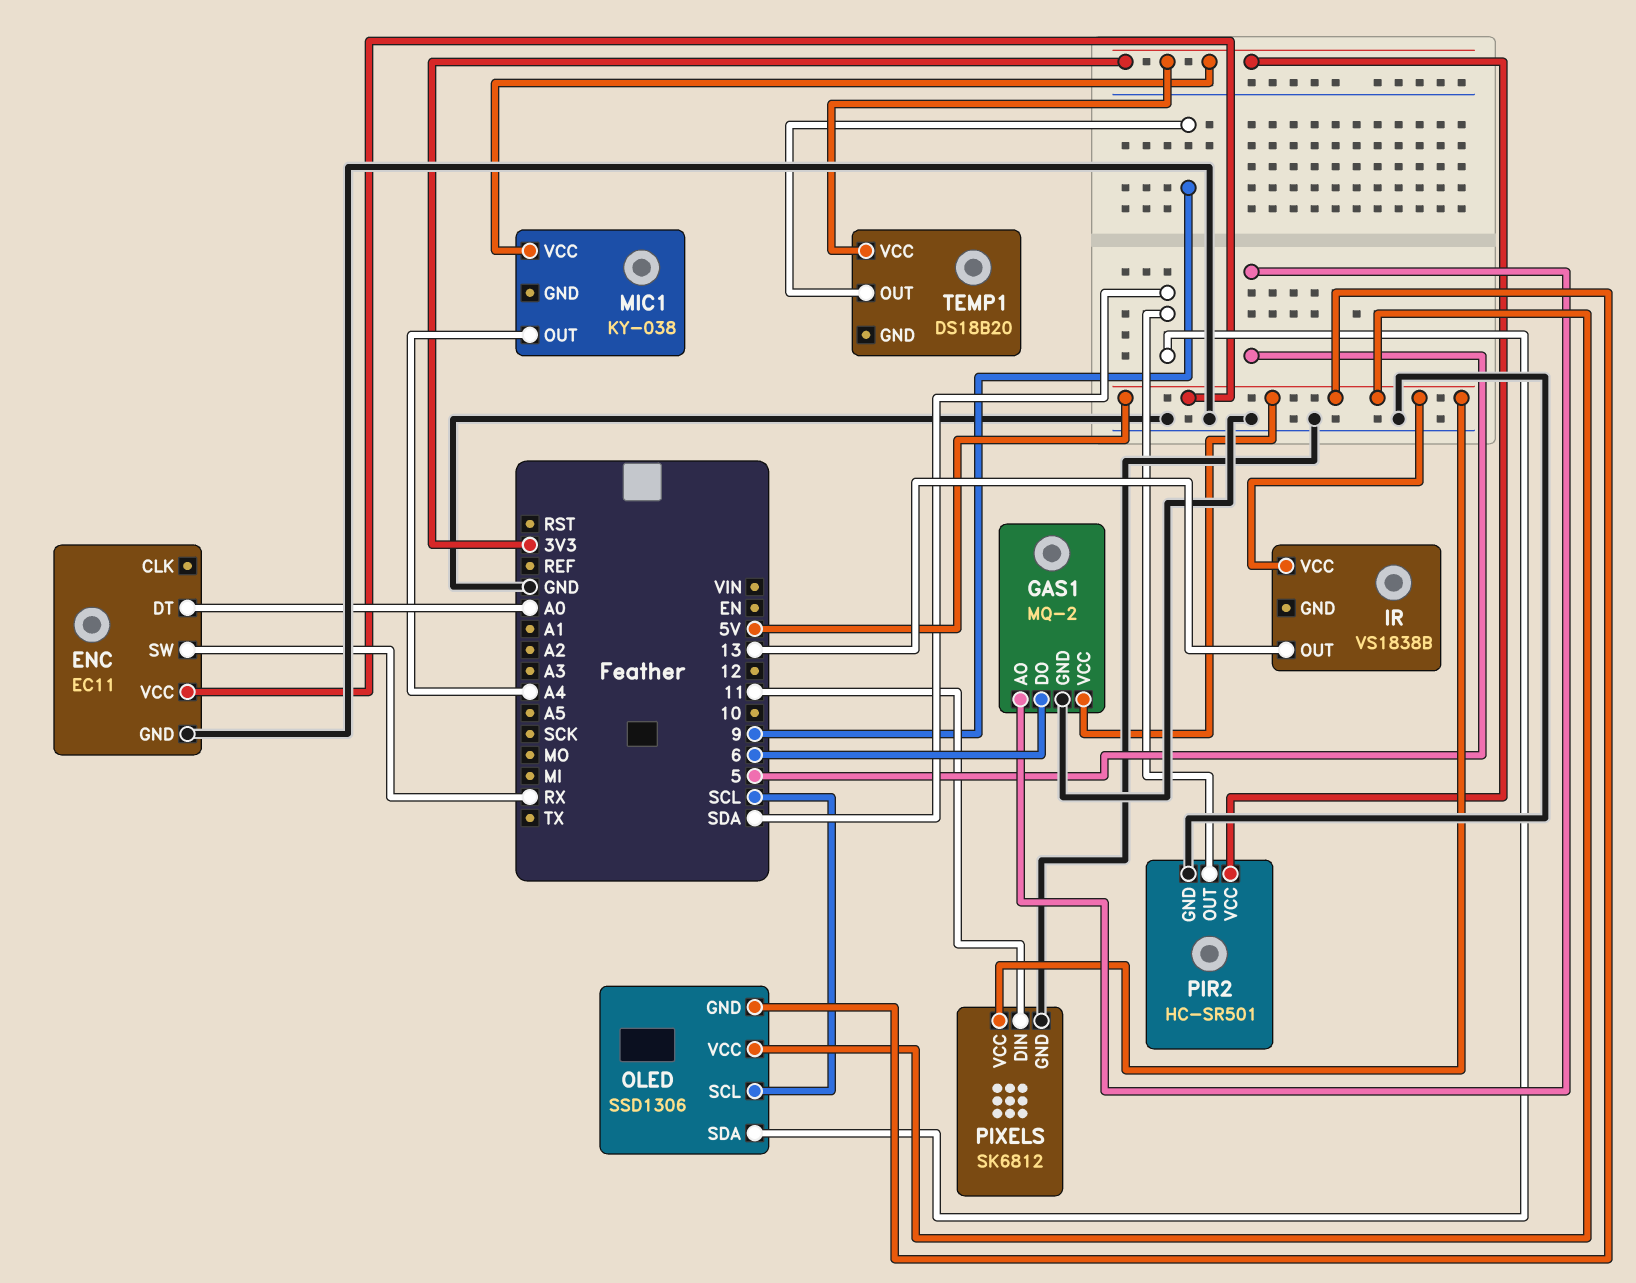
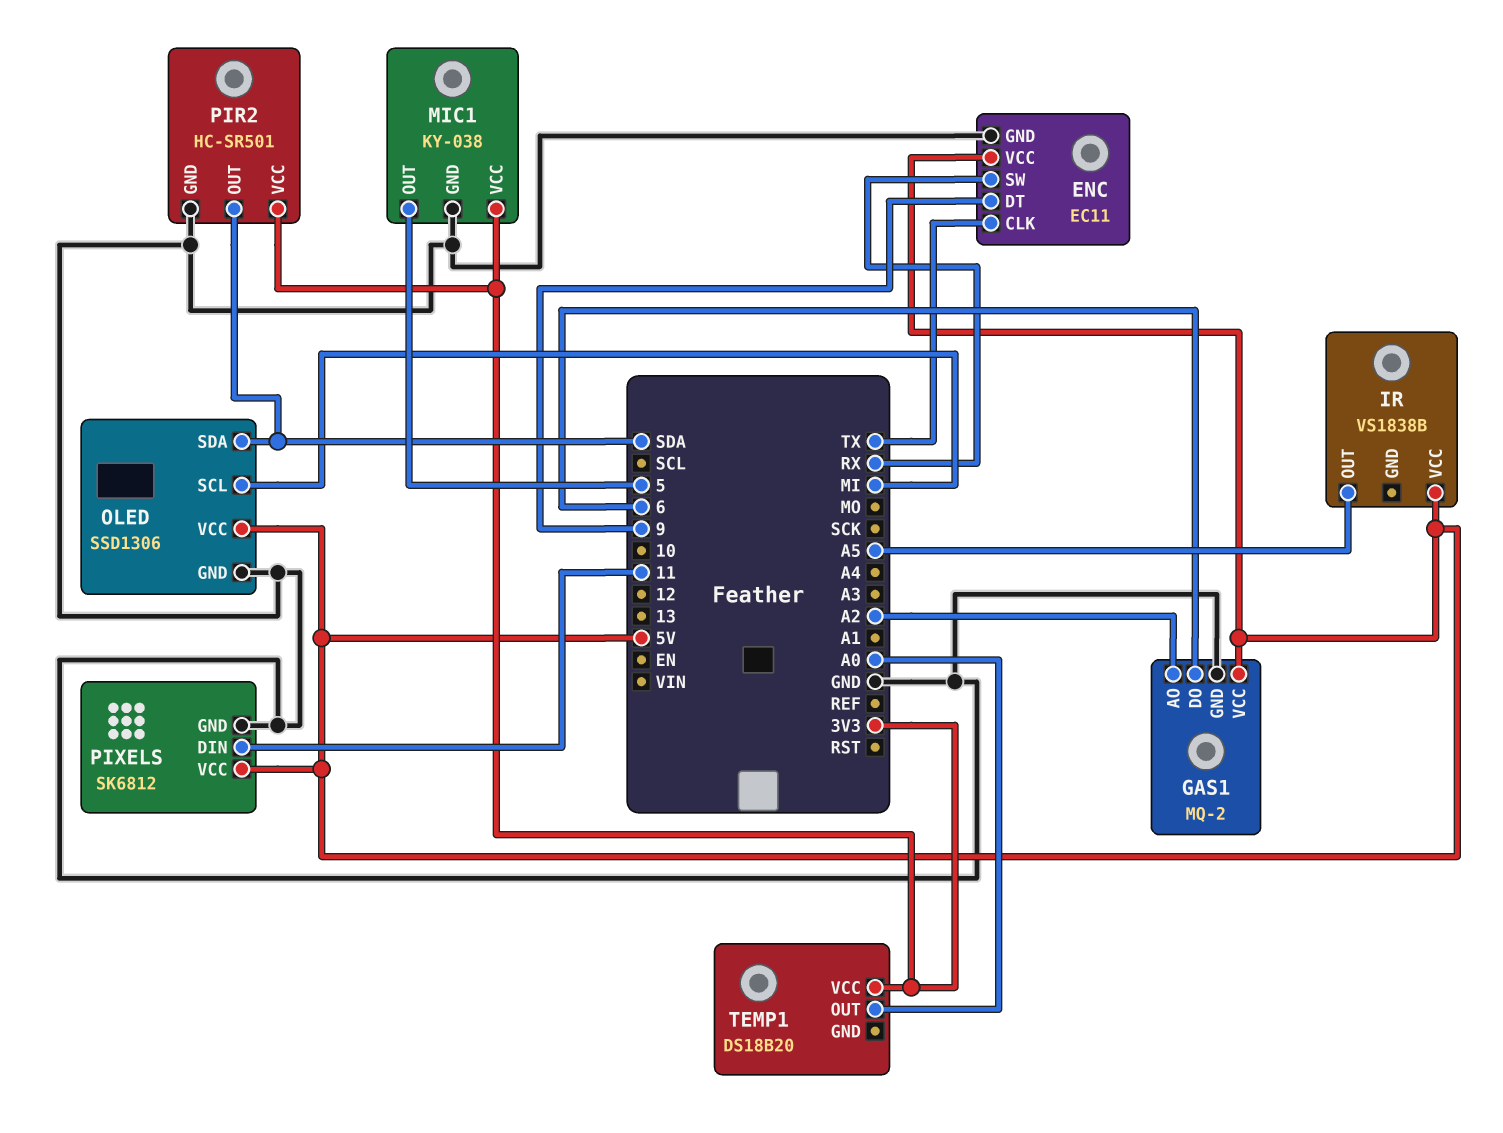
ENC pin CLK: none -> TX
ENC pin DT: A0 -> 9
GAS1 pin AO: 5 -> A2
IR pin OUT: 13 -> A5
MIC1 pin GND: none -> GND
MIC1 pin OUT: A4 -> 5
OLED pin GND: 5V -> GND
OLED pin SCL: SCL -> MI
TEMP1 pin OUT: 9 -> A0

